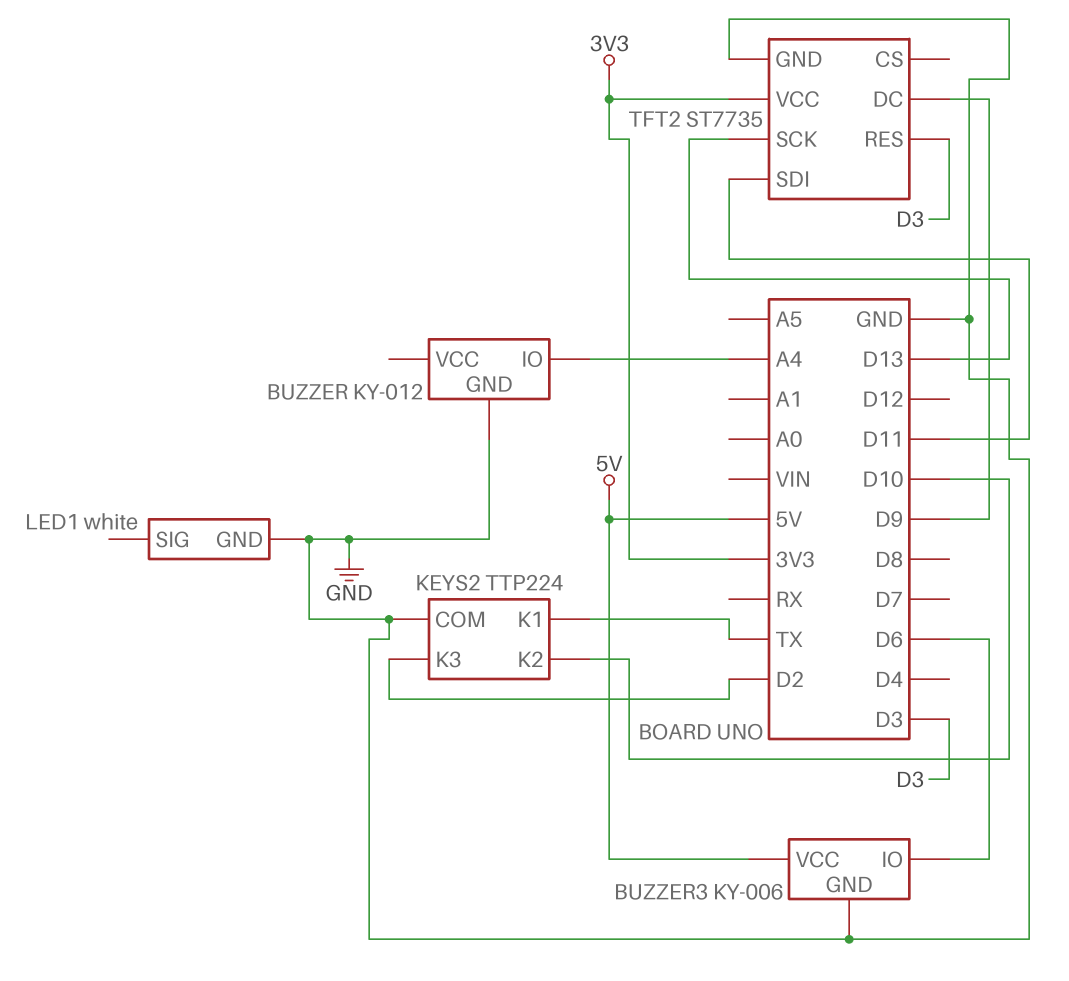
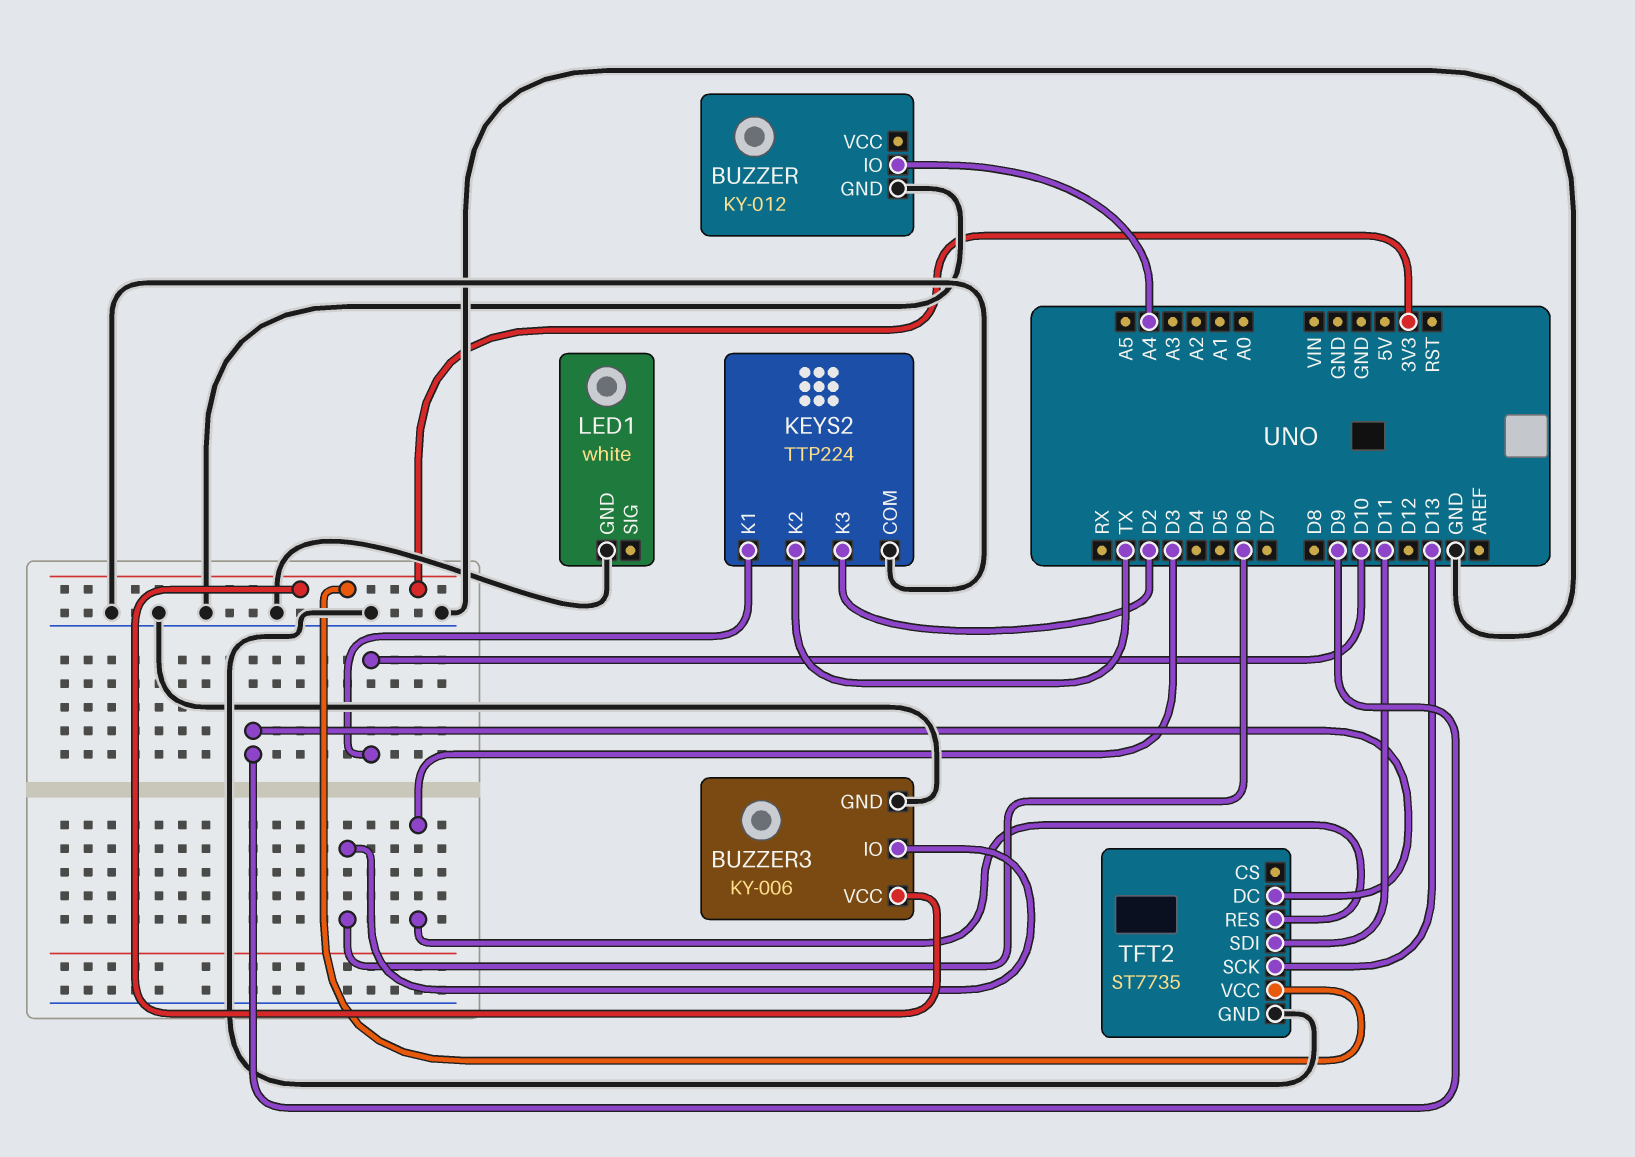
BUZZER3 pin VCC: 5V -> 3V3
KEYS2 pin K1: TX -> D10
KEYS2 pin K2: D10 -> TX

